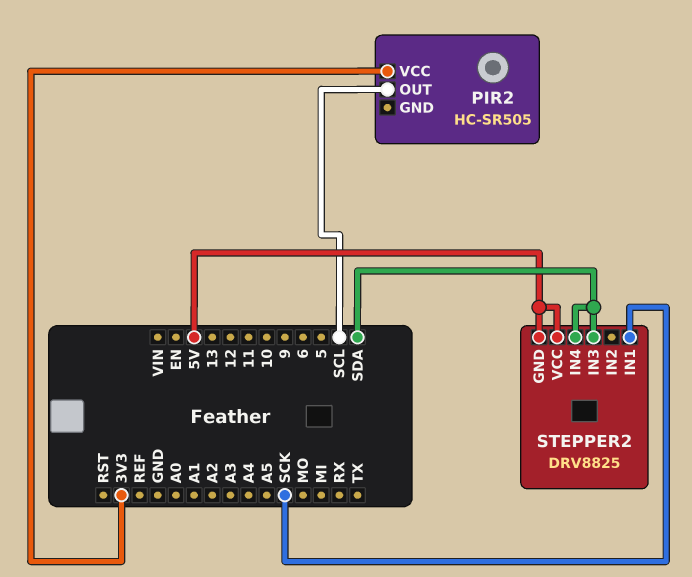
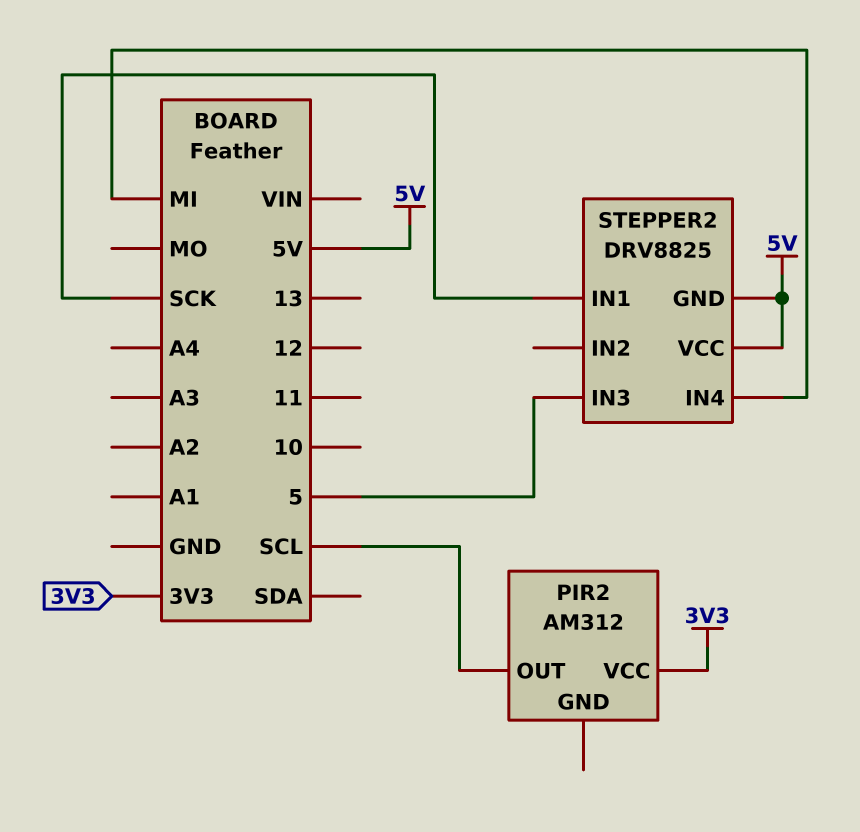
PIR2: HC-SR505 -> AM312
STEPPER2 pin IN3: SDA -> 5
STEPPER2 pin IN4: SDA -> MI

